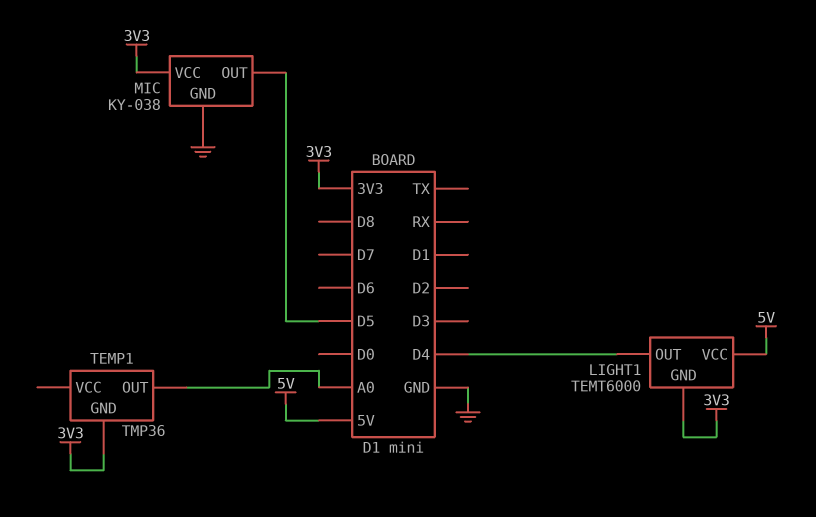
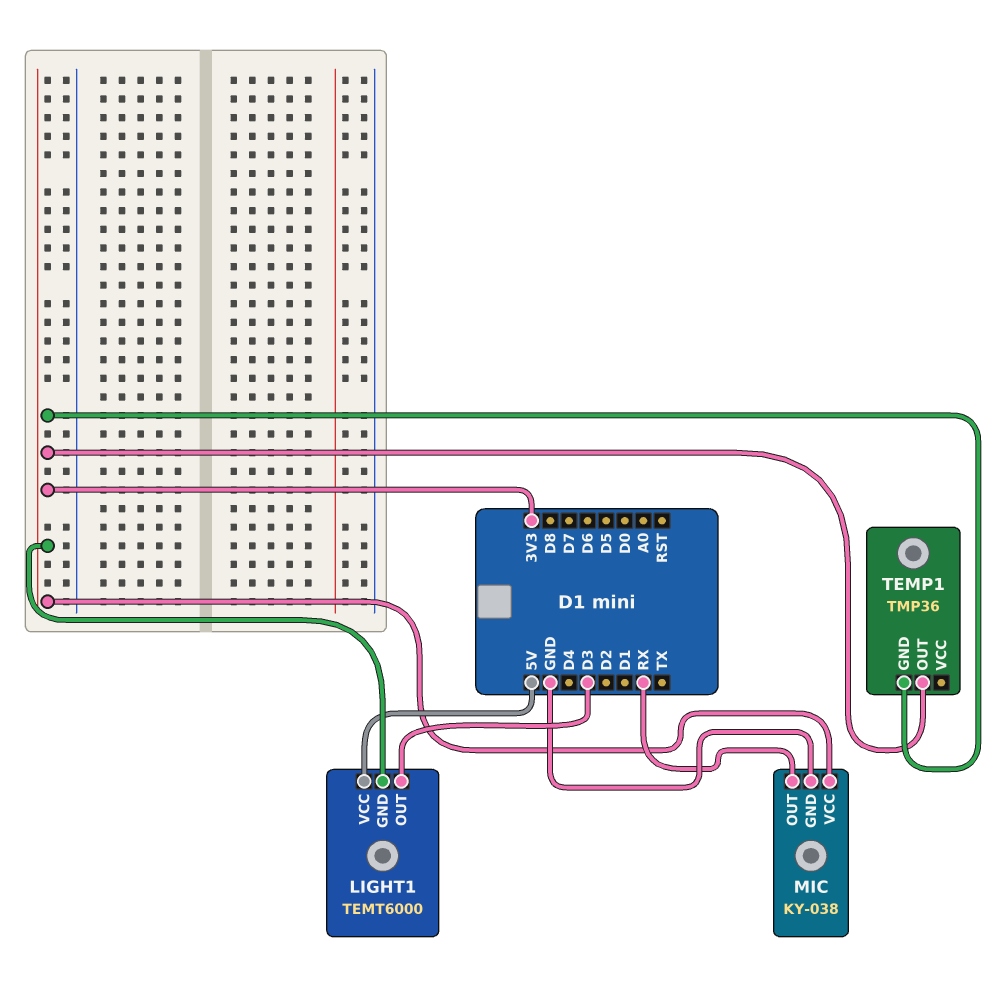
LIGHT1 pin OUT: D4 -> D3
MIC pin OUT: D5 -> RX
TEMP1 pin OUT: A0 -> 3V3

